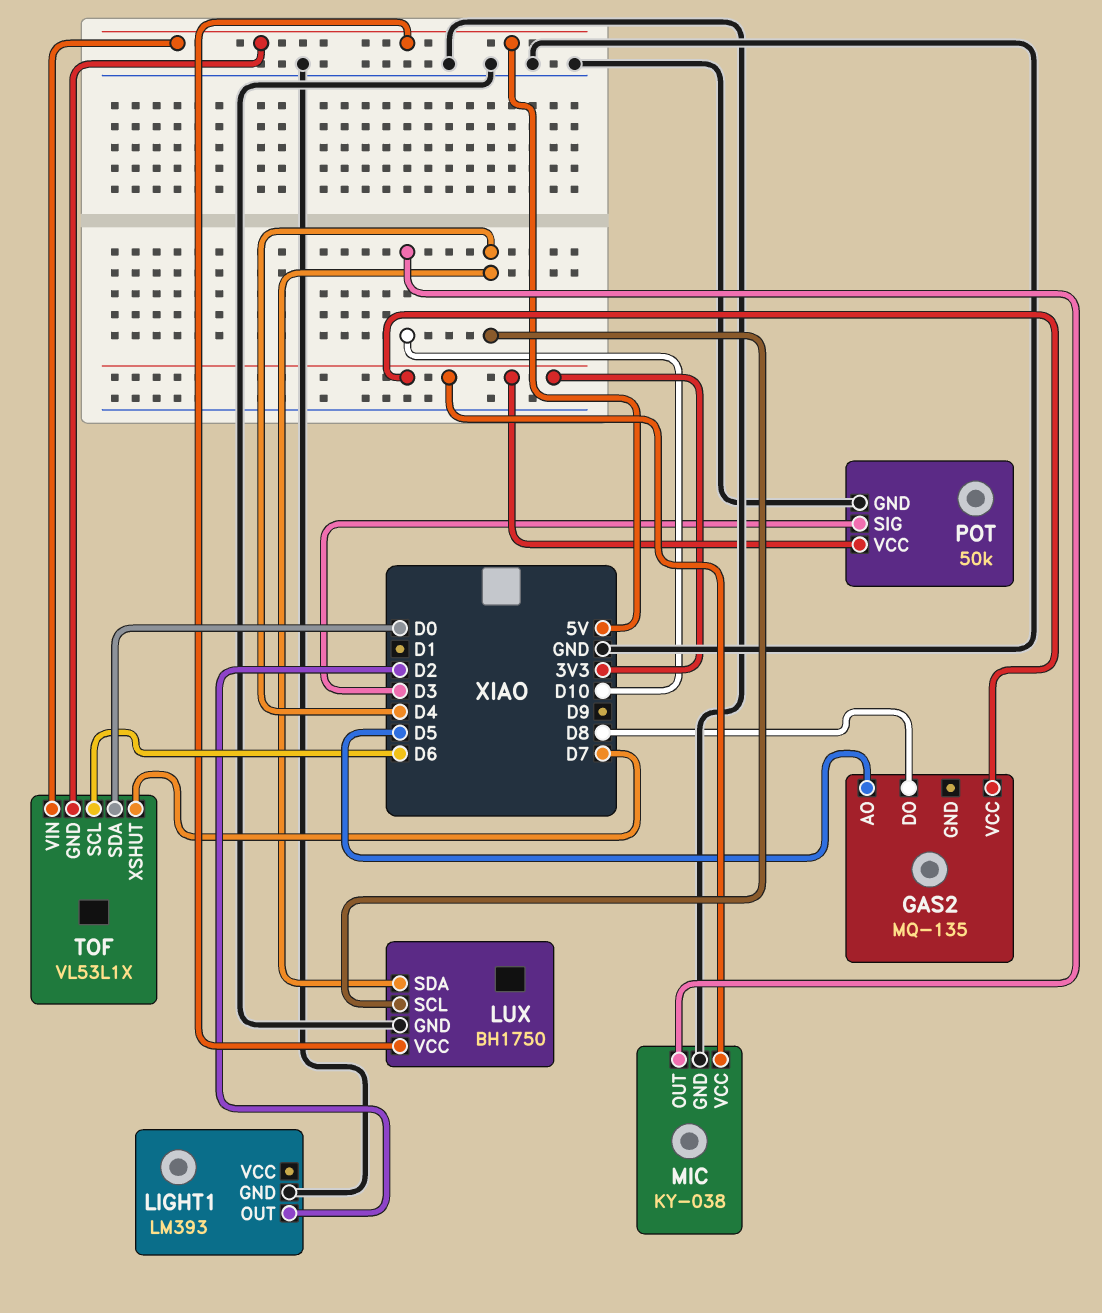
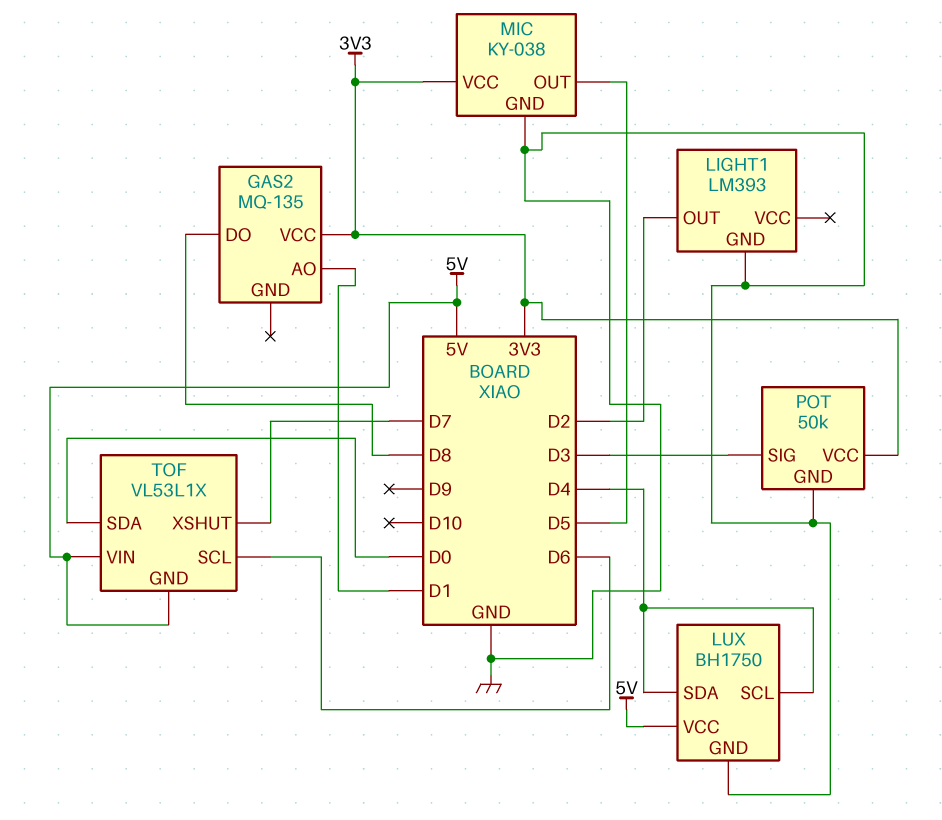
GAS2 pin AO: D5 -> D1
MIC pin OUT: D10 -> D5

